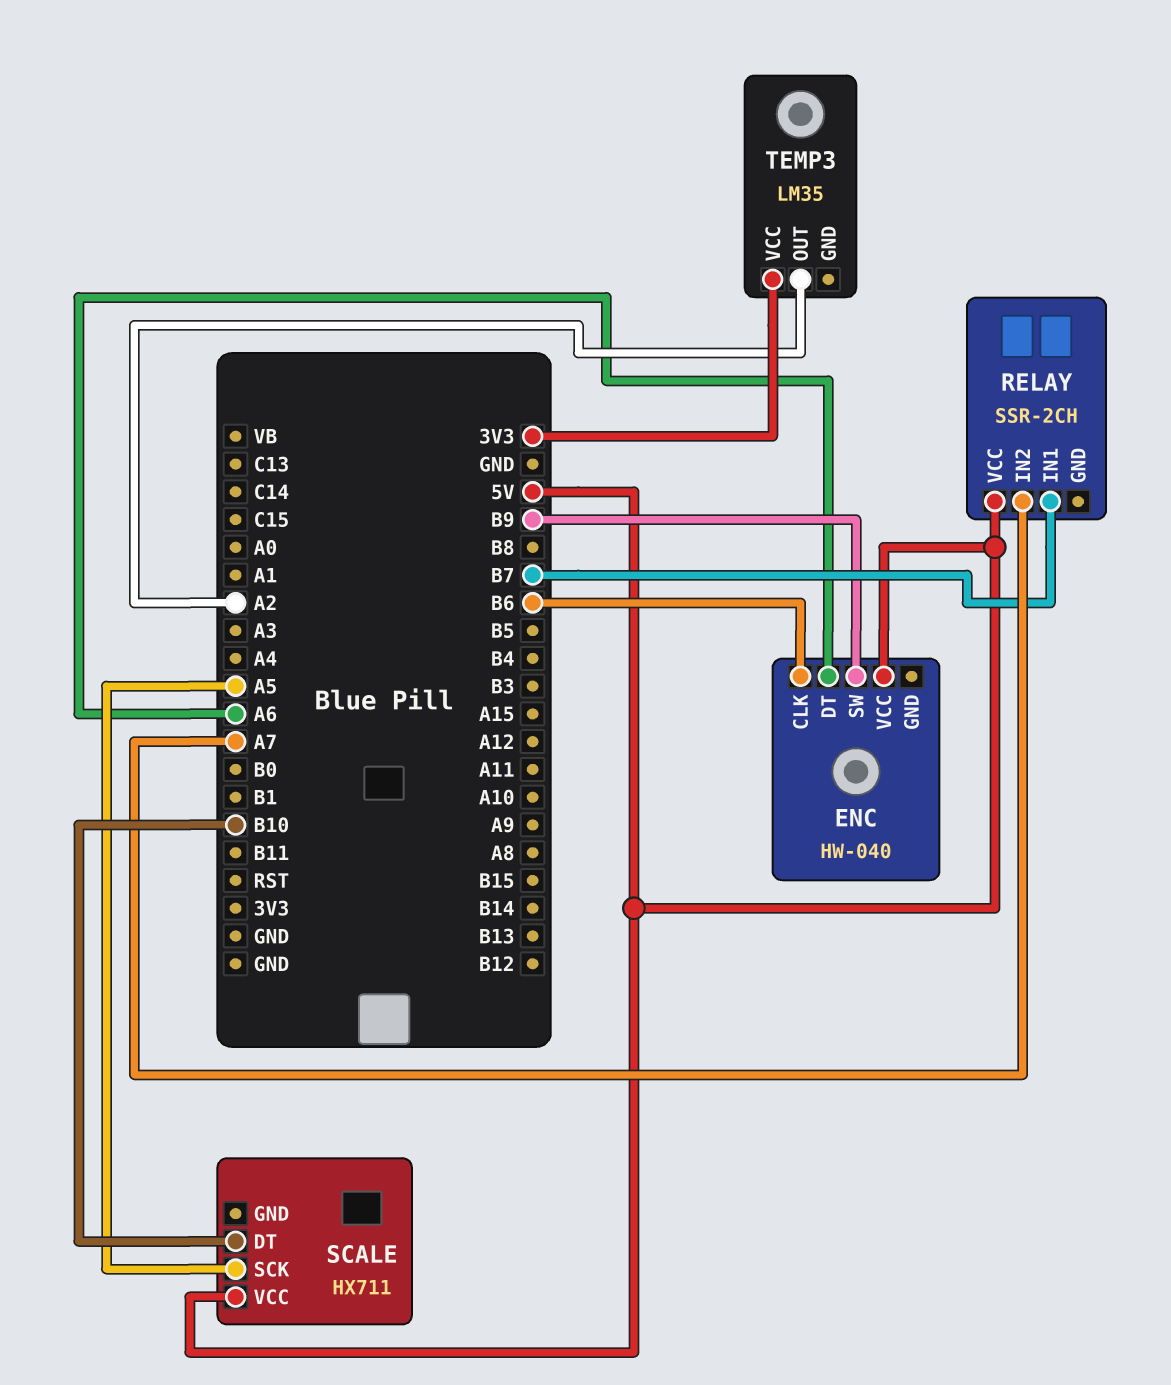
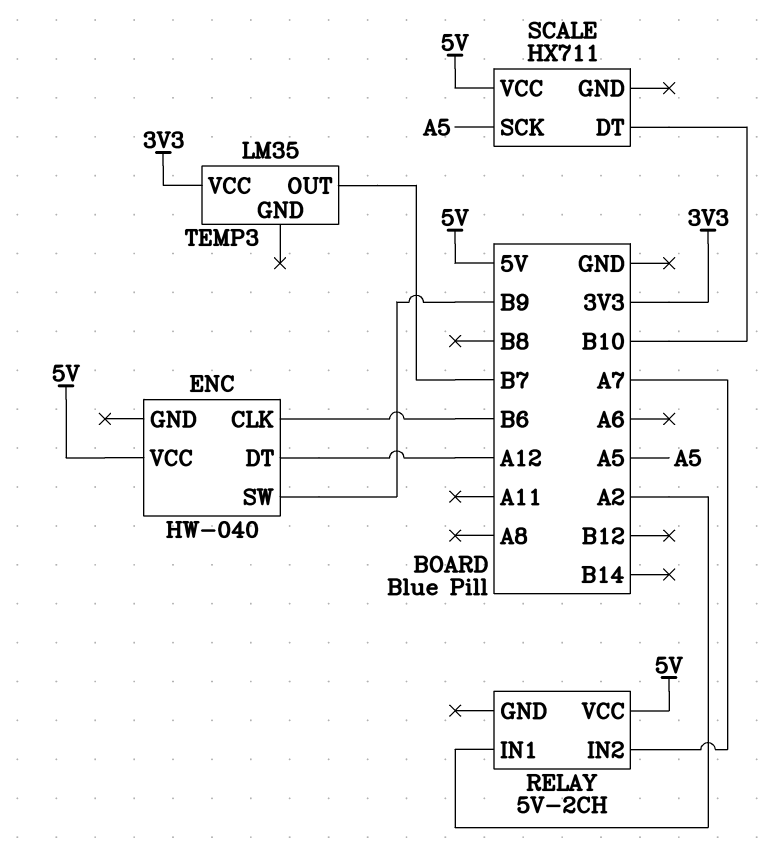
ENC pin DT: A6 -> A12
RELAY: SSR-2CH -> 5V-2CH
RELAY pin IN1: B7 -> A2
TEMP3 pin OUT: A2 -> B7

